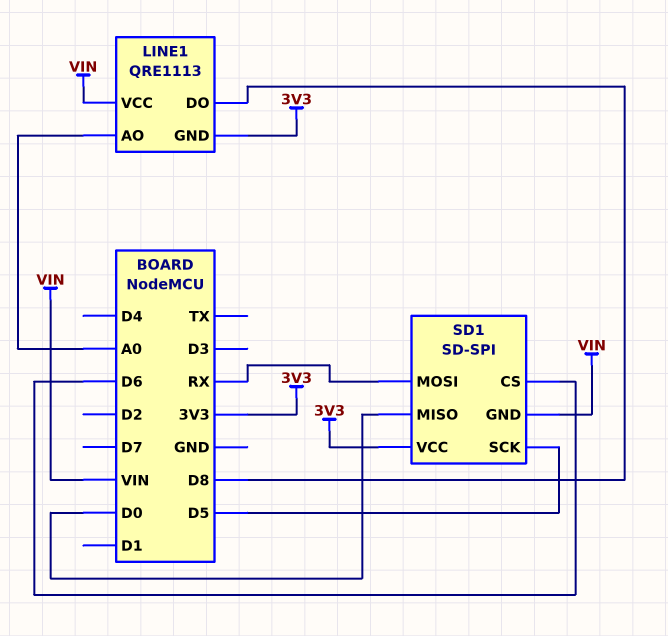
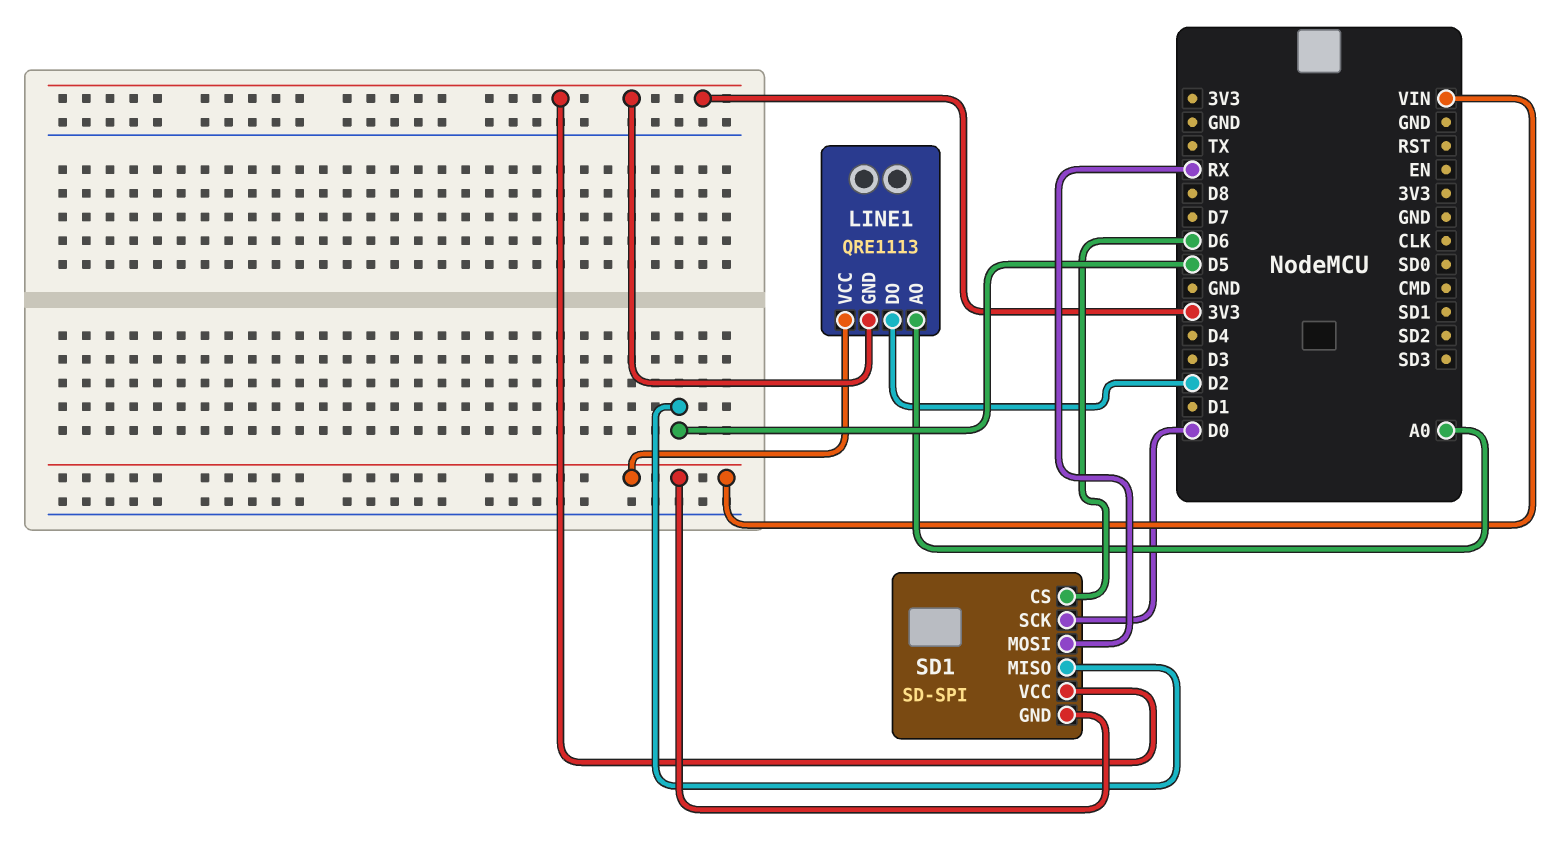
LINE1 pin DO: D8 -> D2
SD1 pin MISO: D0 -> D5
SD1 pin SCK: D5 -> D0

